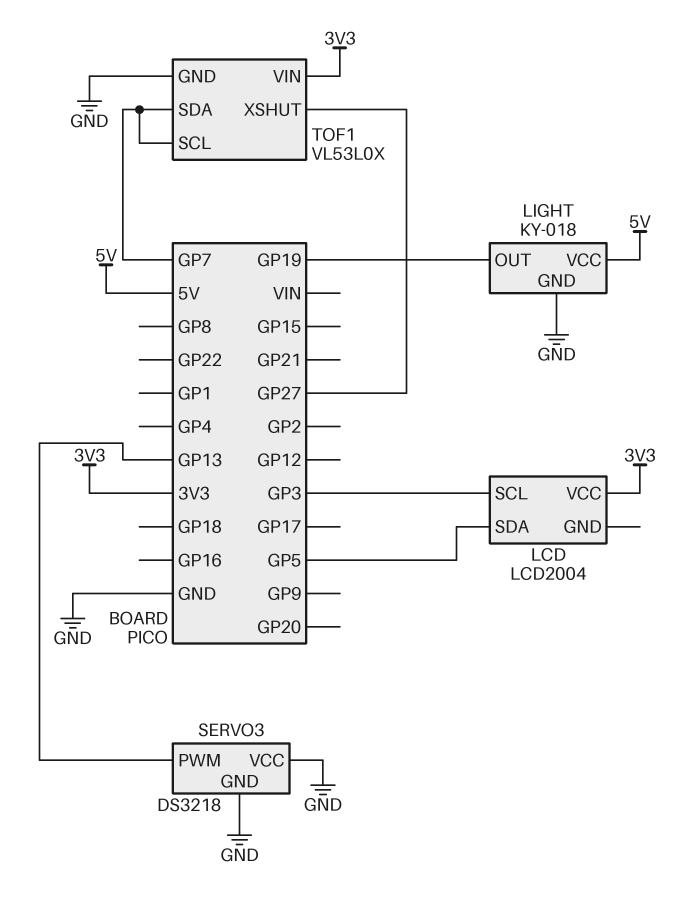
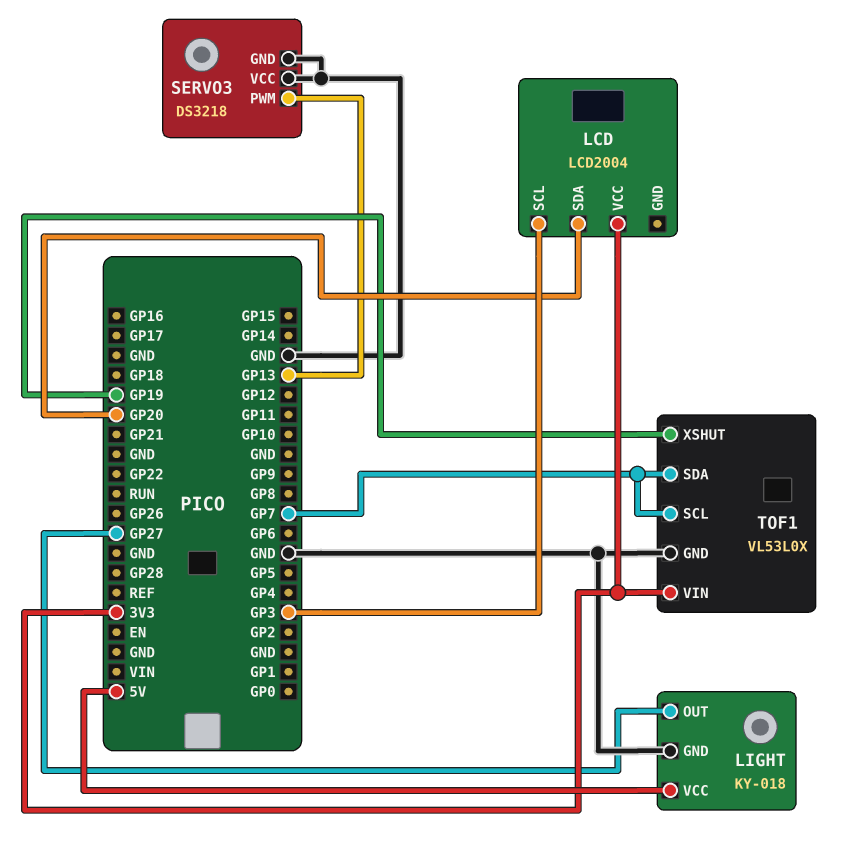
LCD pin SDA: GP5 -> GP20
LIGHT pin OUT: GP19 -> GP27
TOF1 pin XSHUT: GP27 -> GP19

